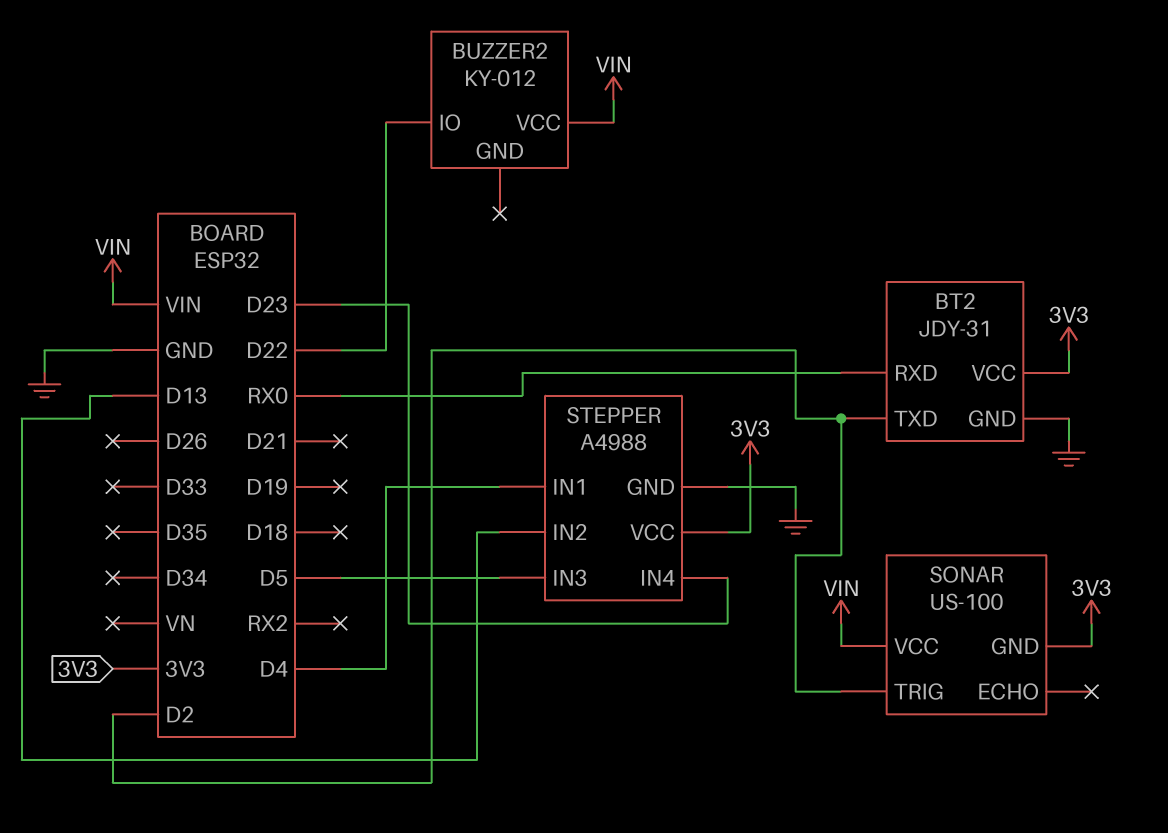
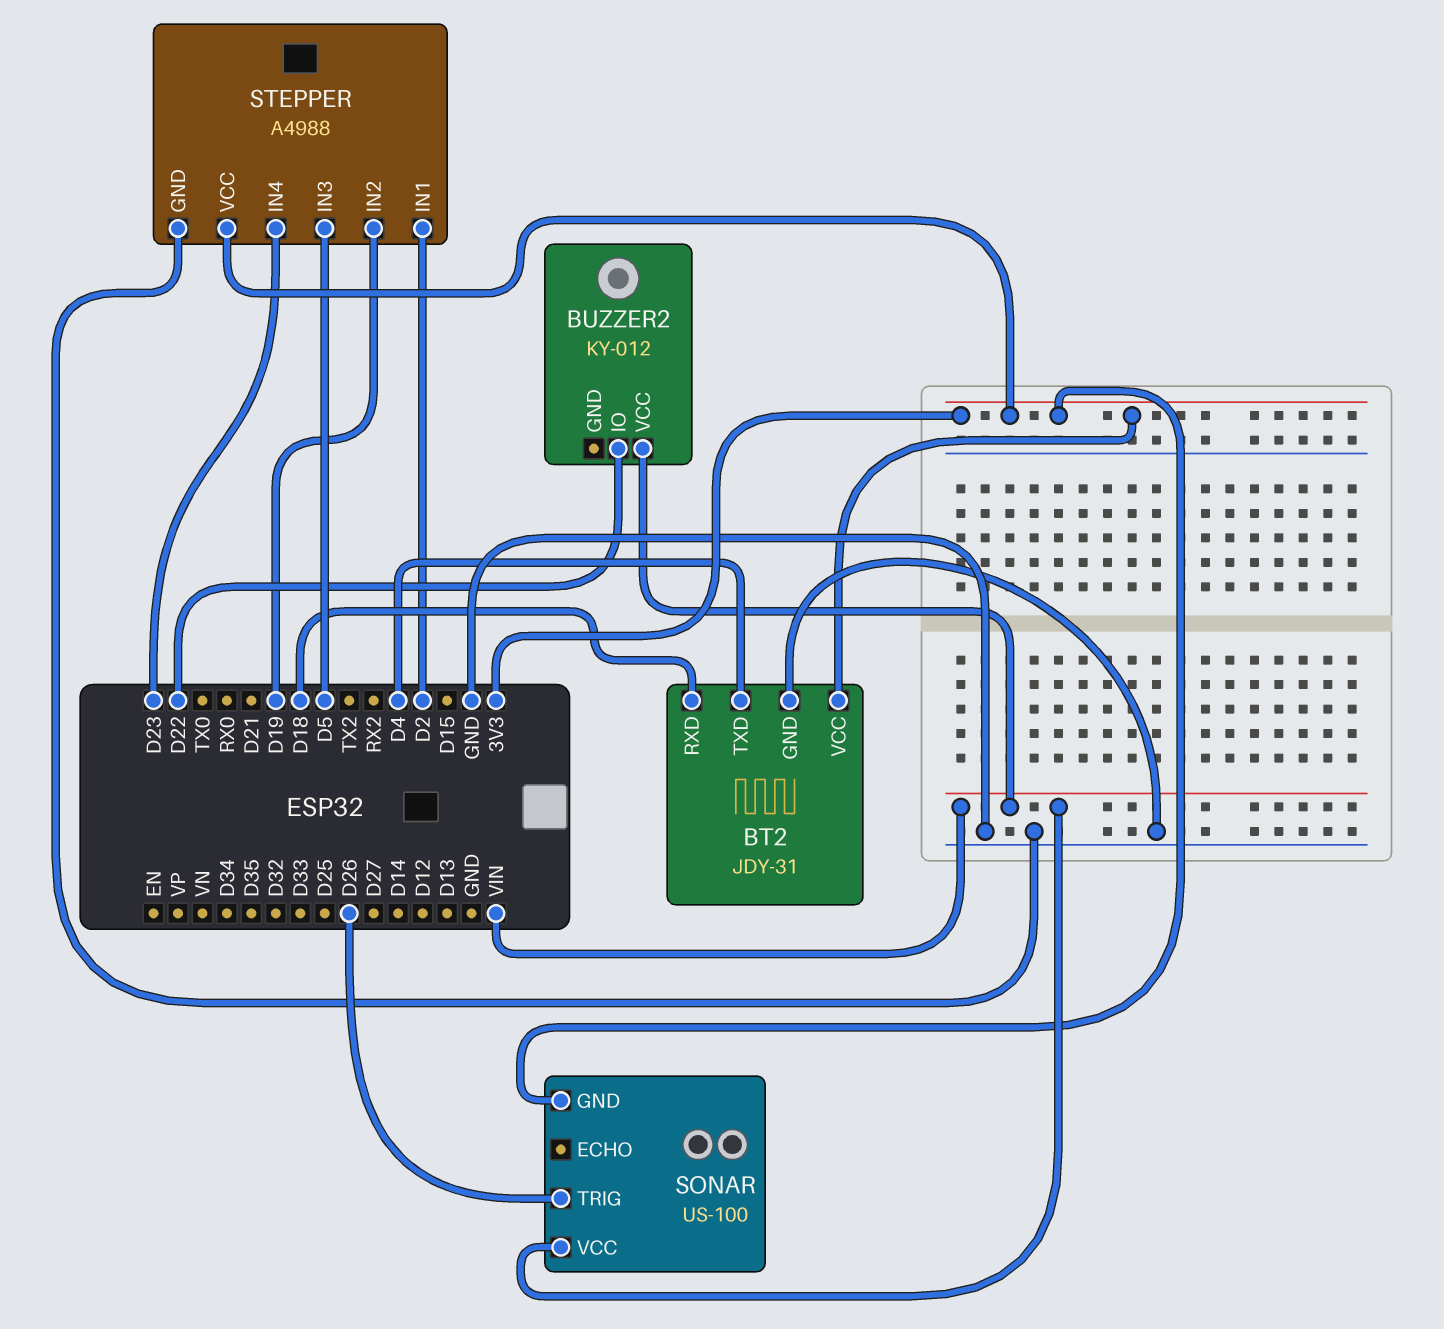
BT2 pin RXD: RX0 -> D18
BT2 pin TXD: D2 -> D4
SONAR pin TRIG: D2 -> D26
STEPPER pin IN1: D4 -> D2
STEPPER pin IN2: D13 -> D19

